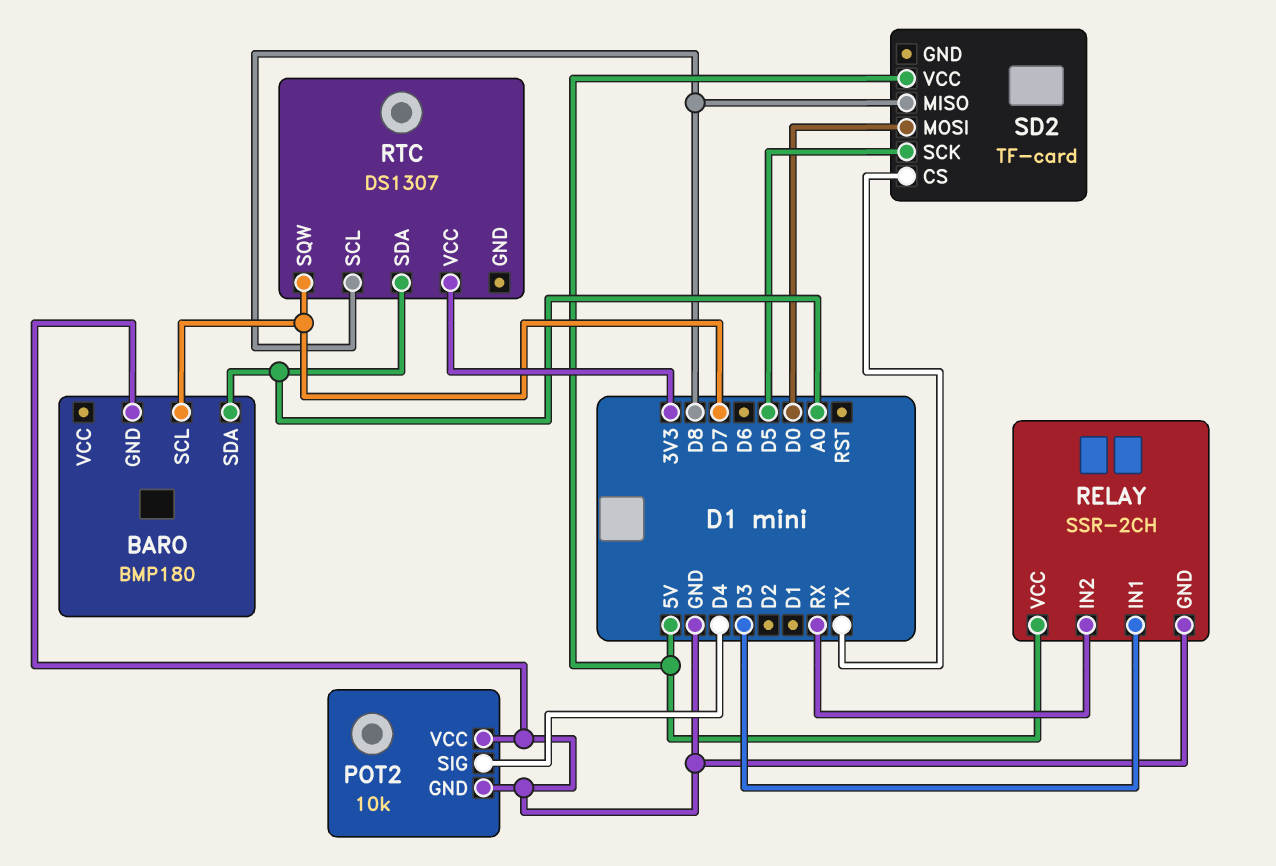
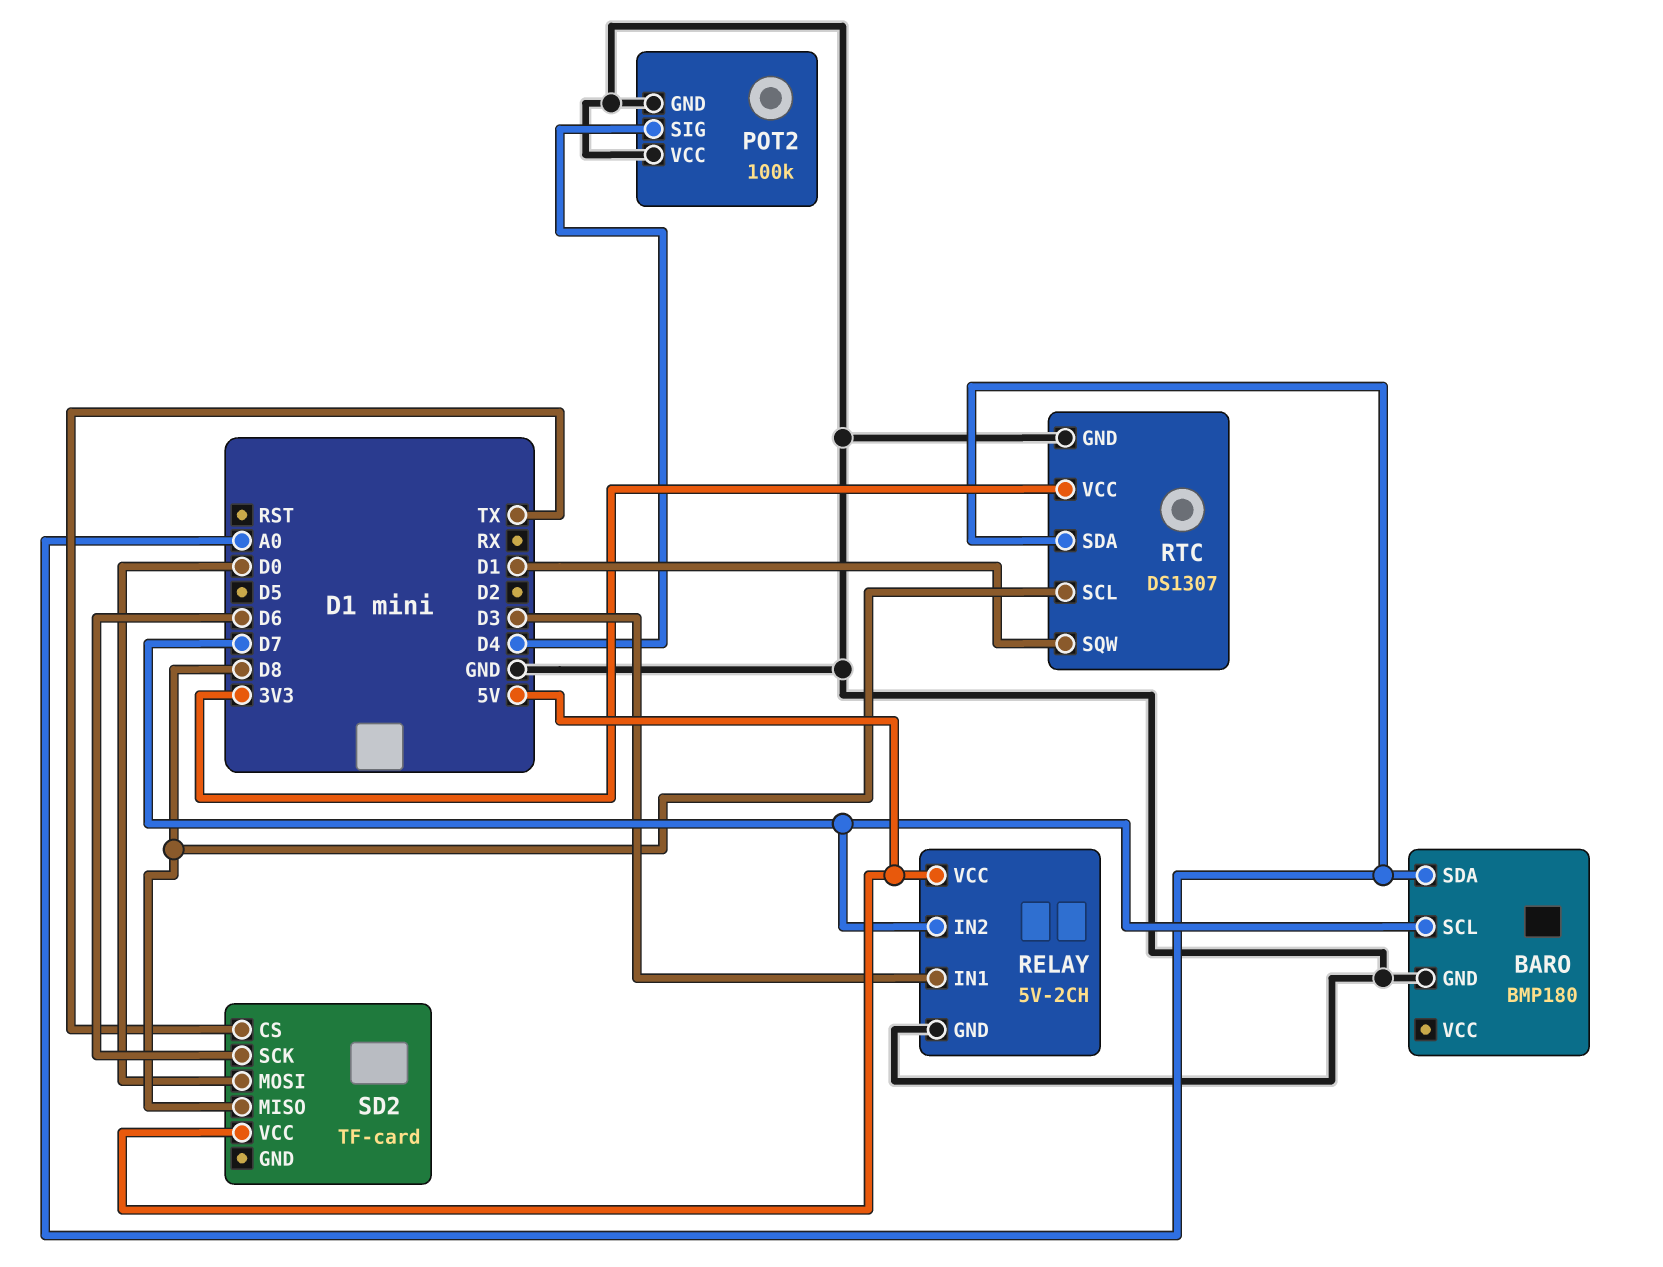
POT2: 10k -> 100k
RELAY: SSR-2CH -> 5V-2CH
RELAY pin IN2: RX -> D7
RTC pin GND: none -> GND
RTC pin SQW: D7 -> D1
SD2 pin SCK: D5 -> D6

